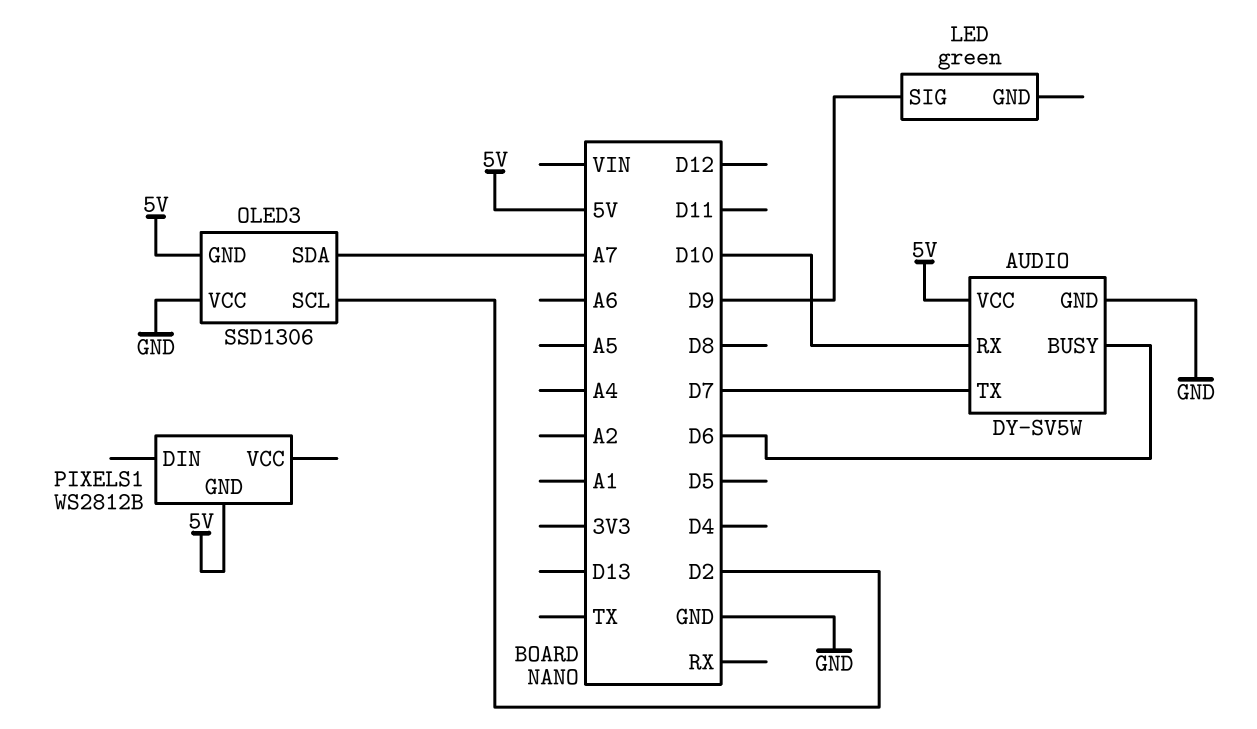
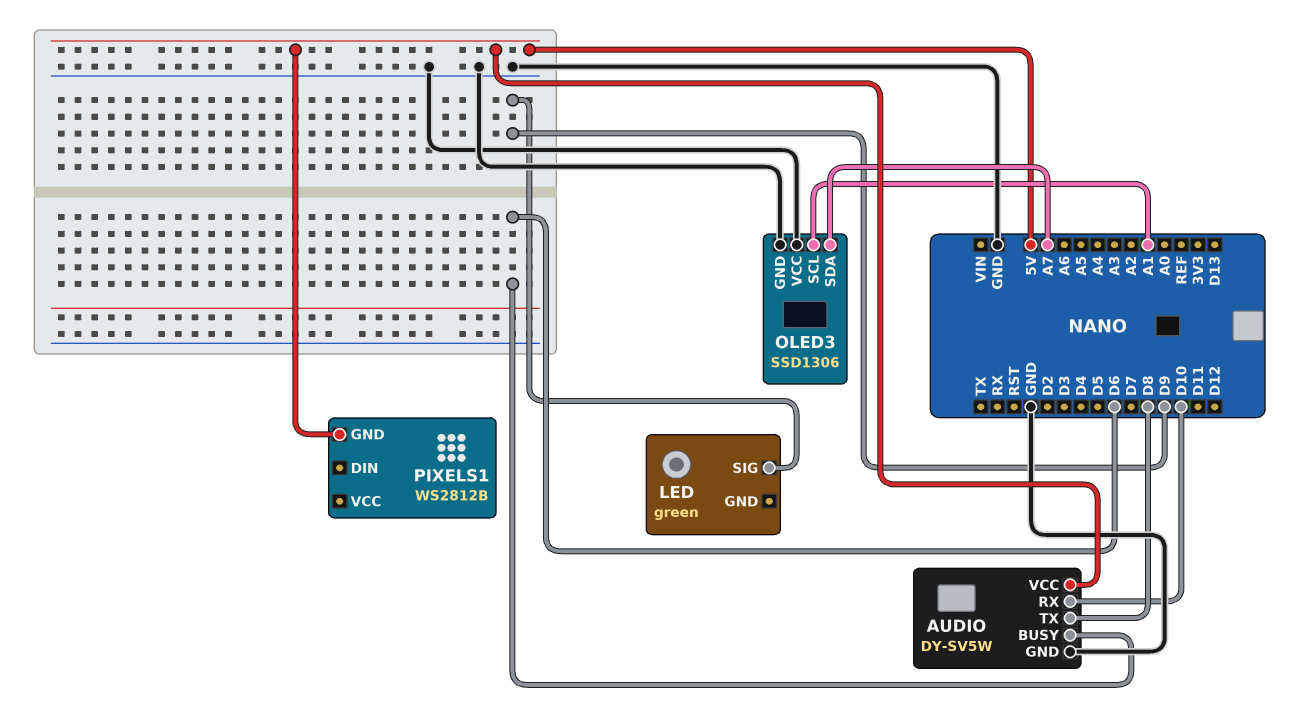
AUDIO pin TX: D7 -> D8
OLED3 pin GND: 5V -> GND
OLED3 pin SCL: D2 -> A1

